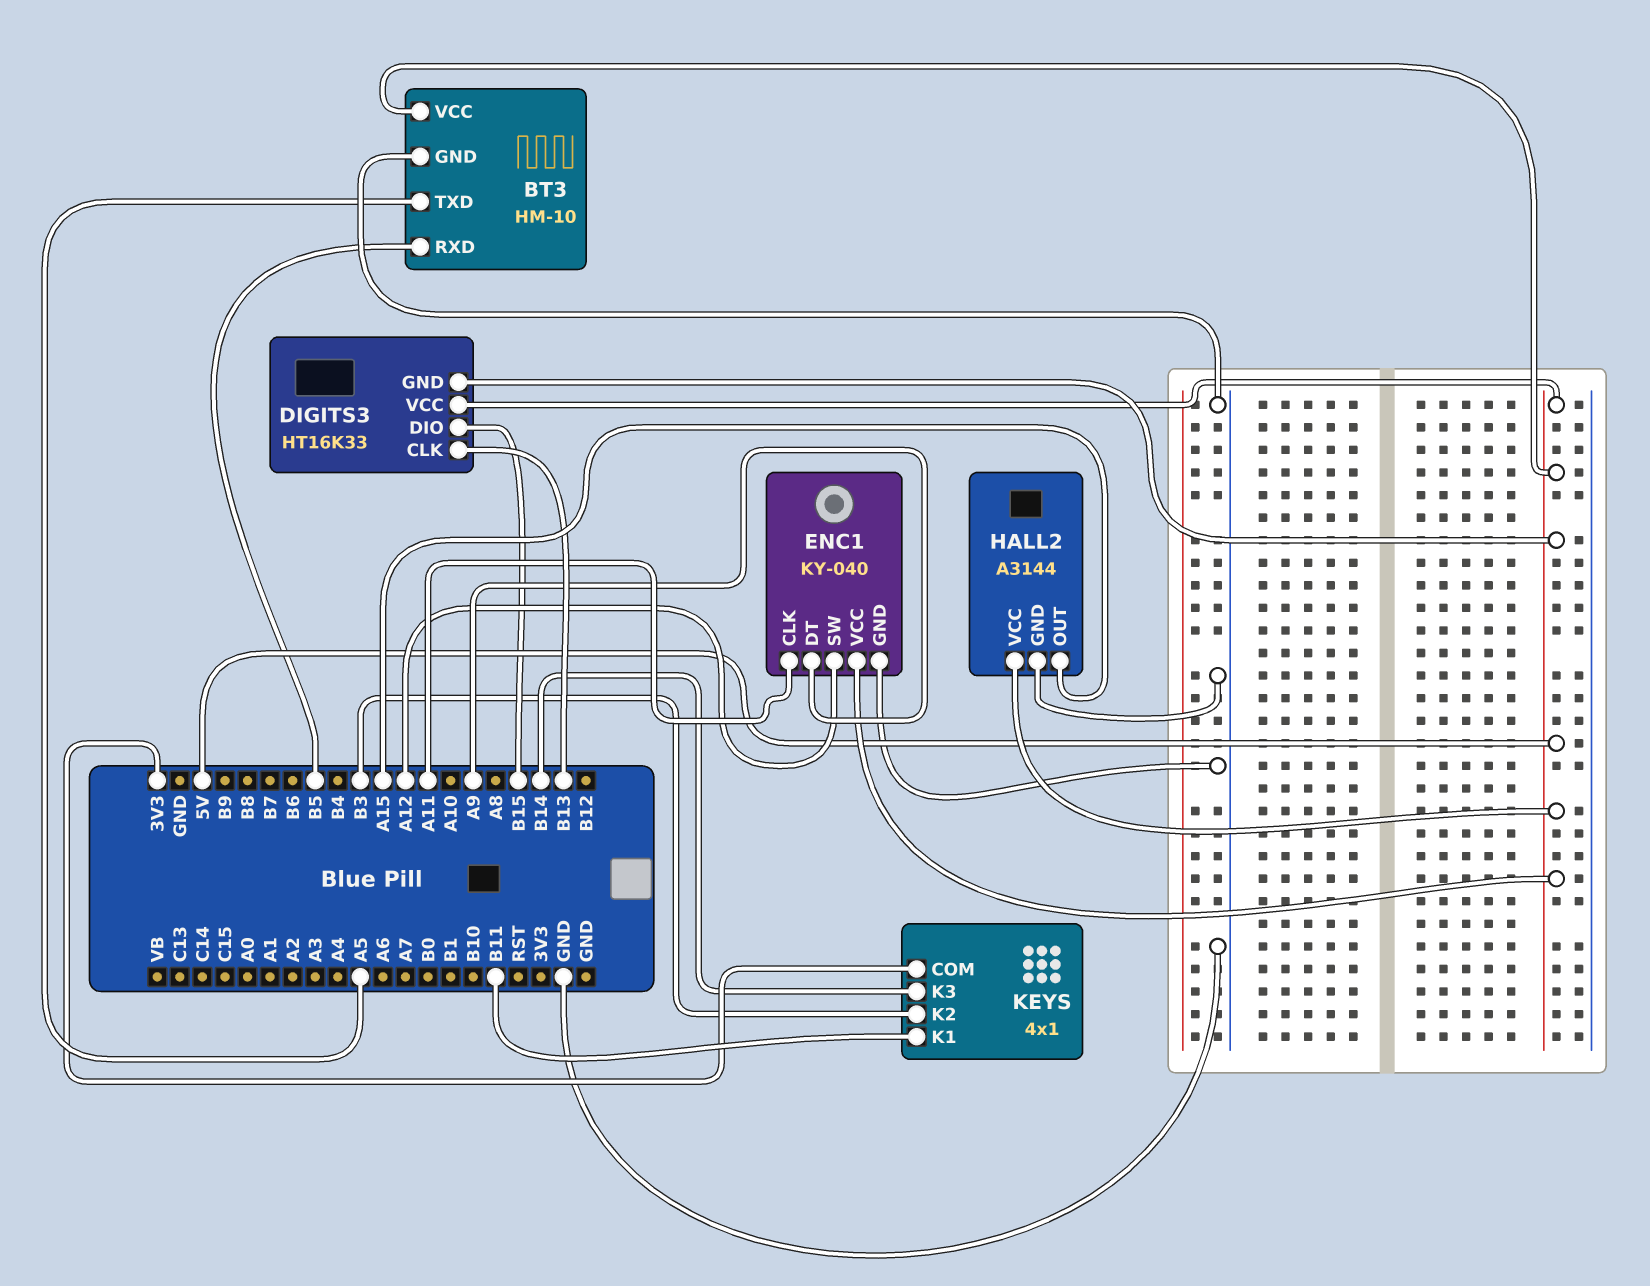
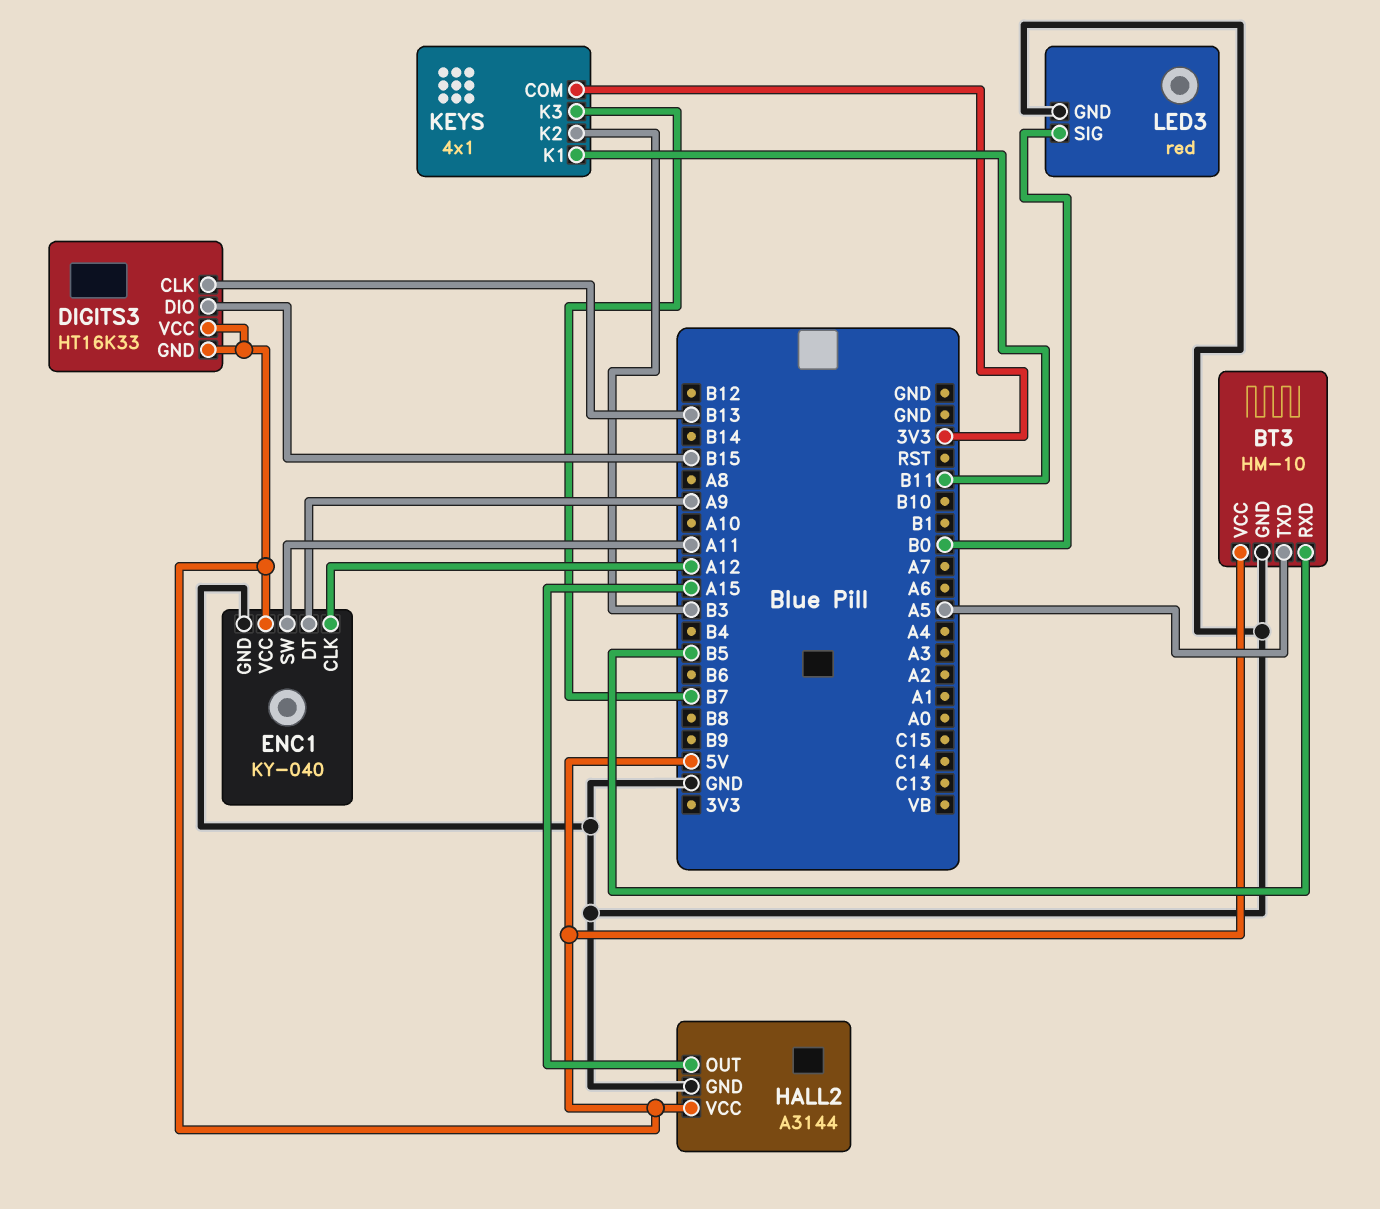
ENC1 pin CLK: A11 -> A12
ENC1 pin SW: A12 -> A11
KEYS pin K3: B14 -> B7
LED3: none -> red
LED3 pin GND: none -> GND
LED3 pin SIG: none -> B0

